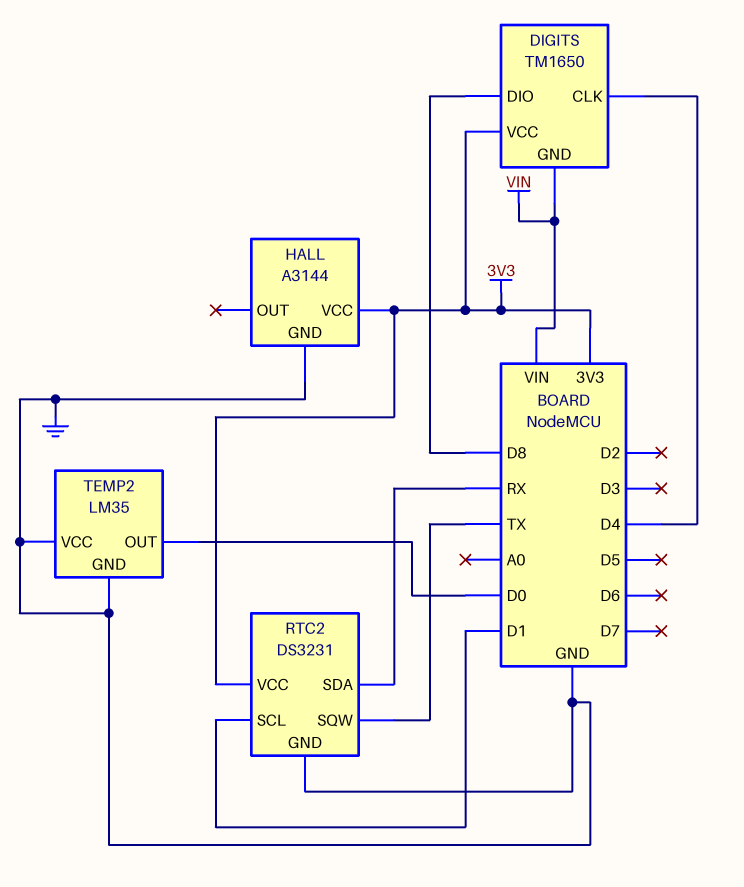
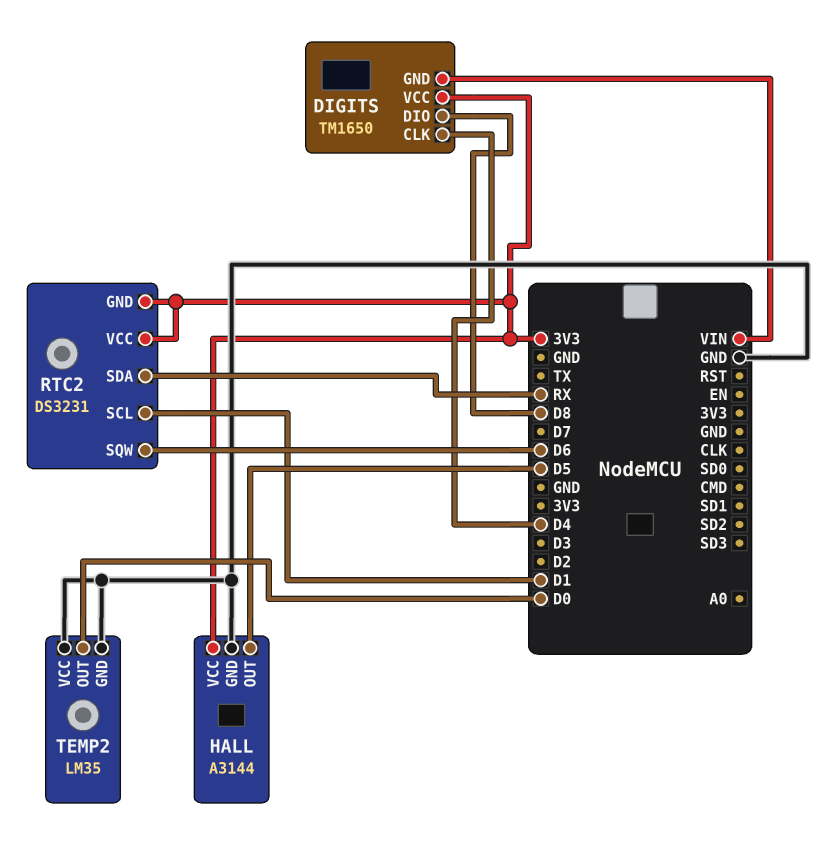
HALL pin OUT: none -> D5
RTC2 pin GND: GND -> 3V3
RTC2 pin SQW: TX -> D6

